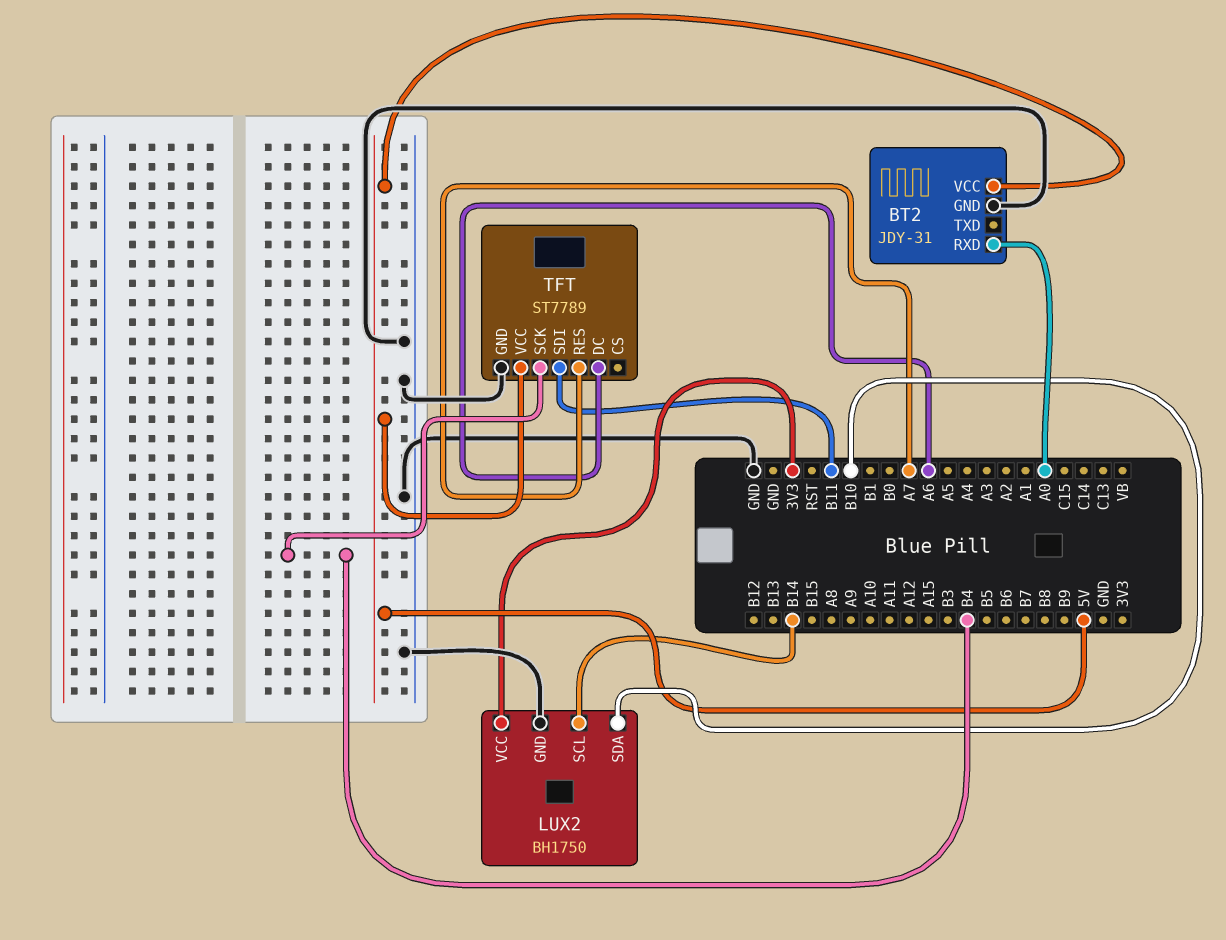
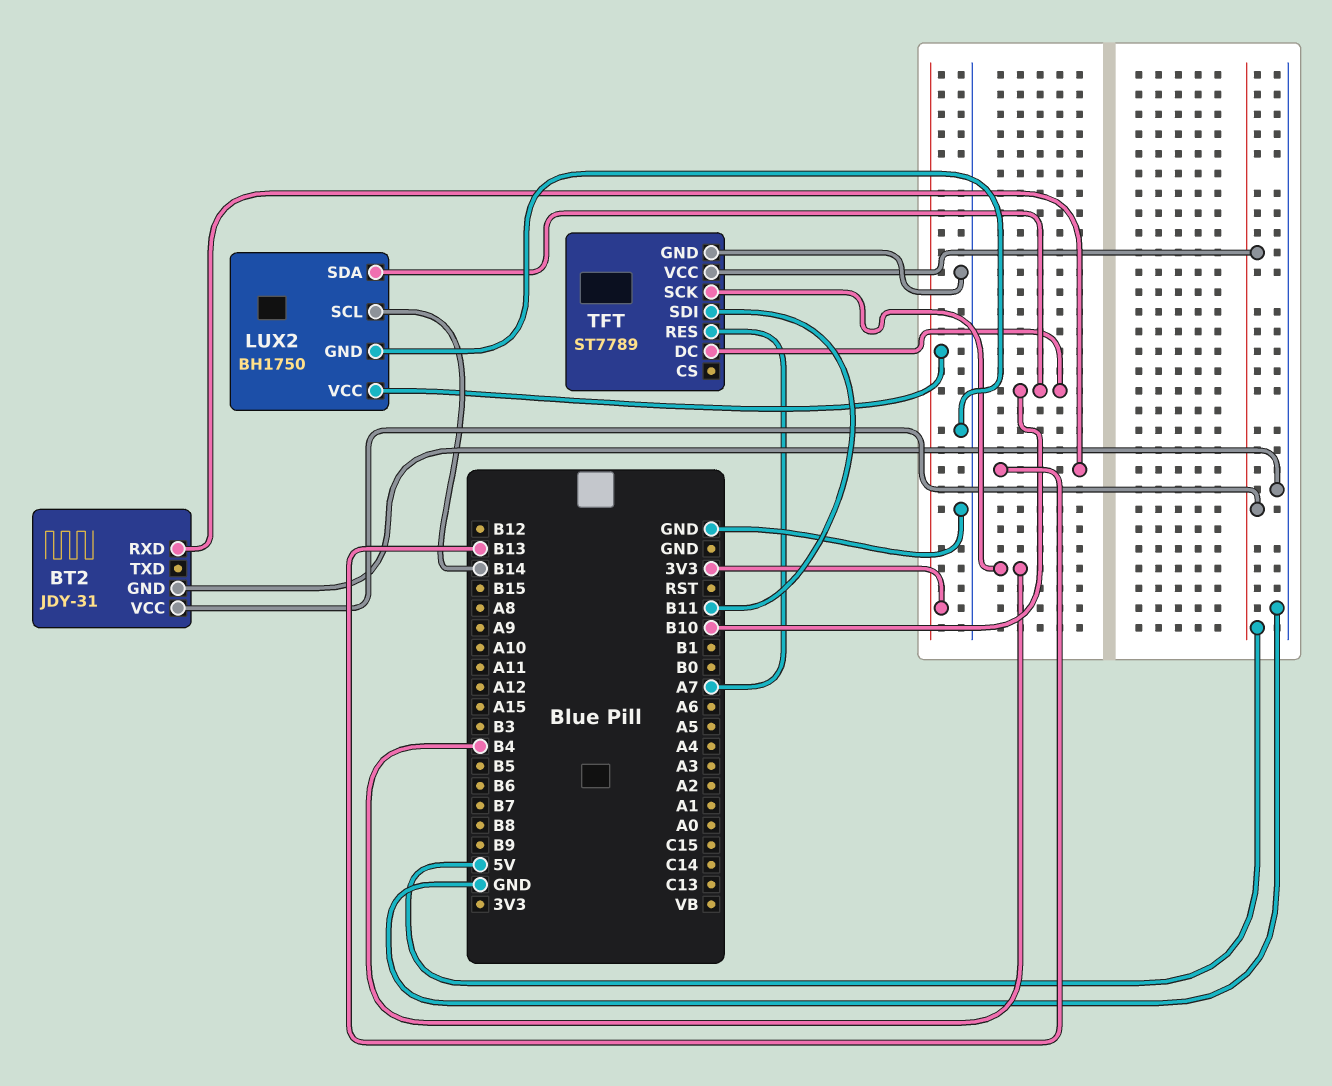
BT2 pin RXD: A0 -> B13
TFT pin DC: A6 -> B10

